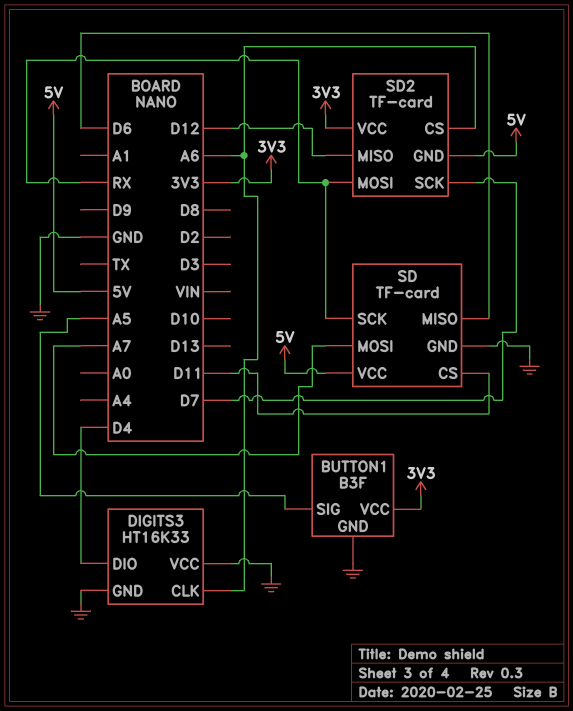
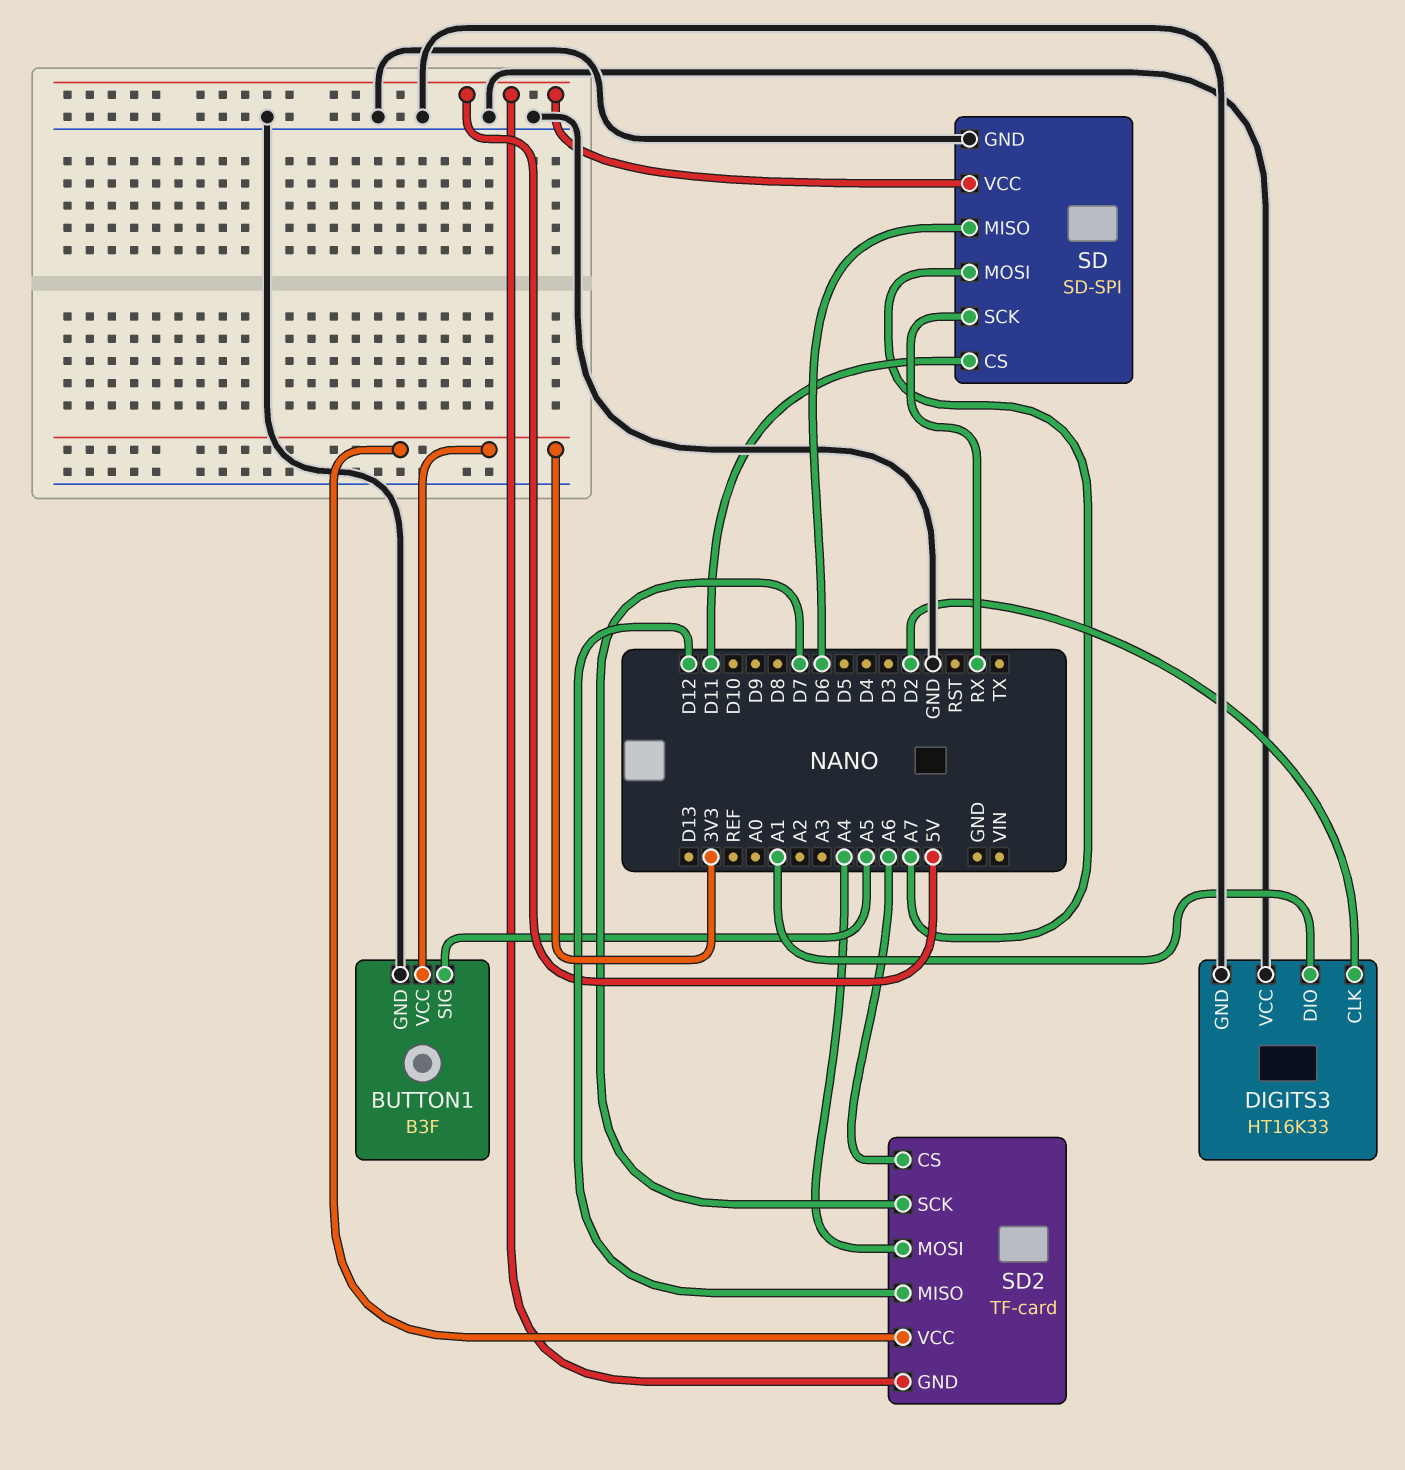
DIGITS3 pin CLK: A6 -> D2
DIGITS3 pin DIO: D4 -> A1
SD: TF-card -> SD-SPI
SD2 pin MOSI: RX -> A4

